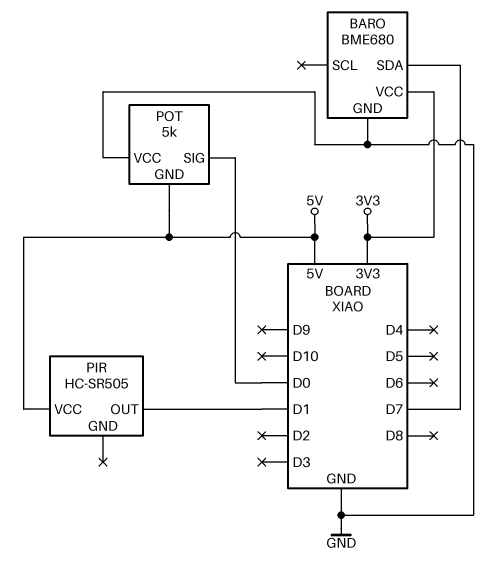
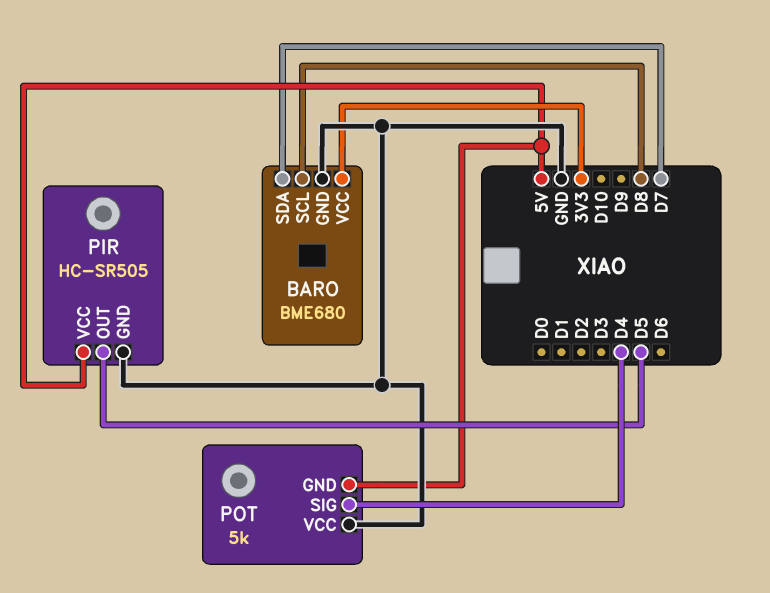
BARO pin SCL: none -> D8
PIR pin GND: none -> GND
PIR pin OUT: D1 -> D5
POT pin SIG: D0 -> D4

